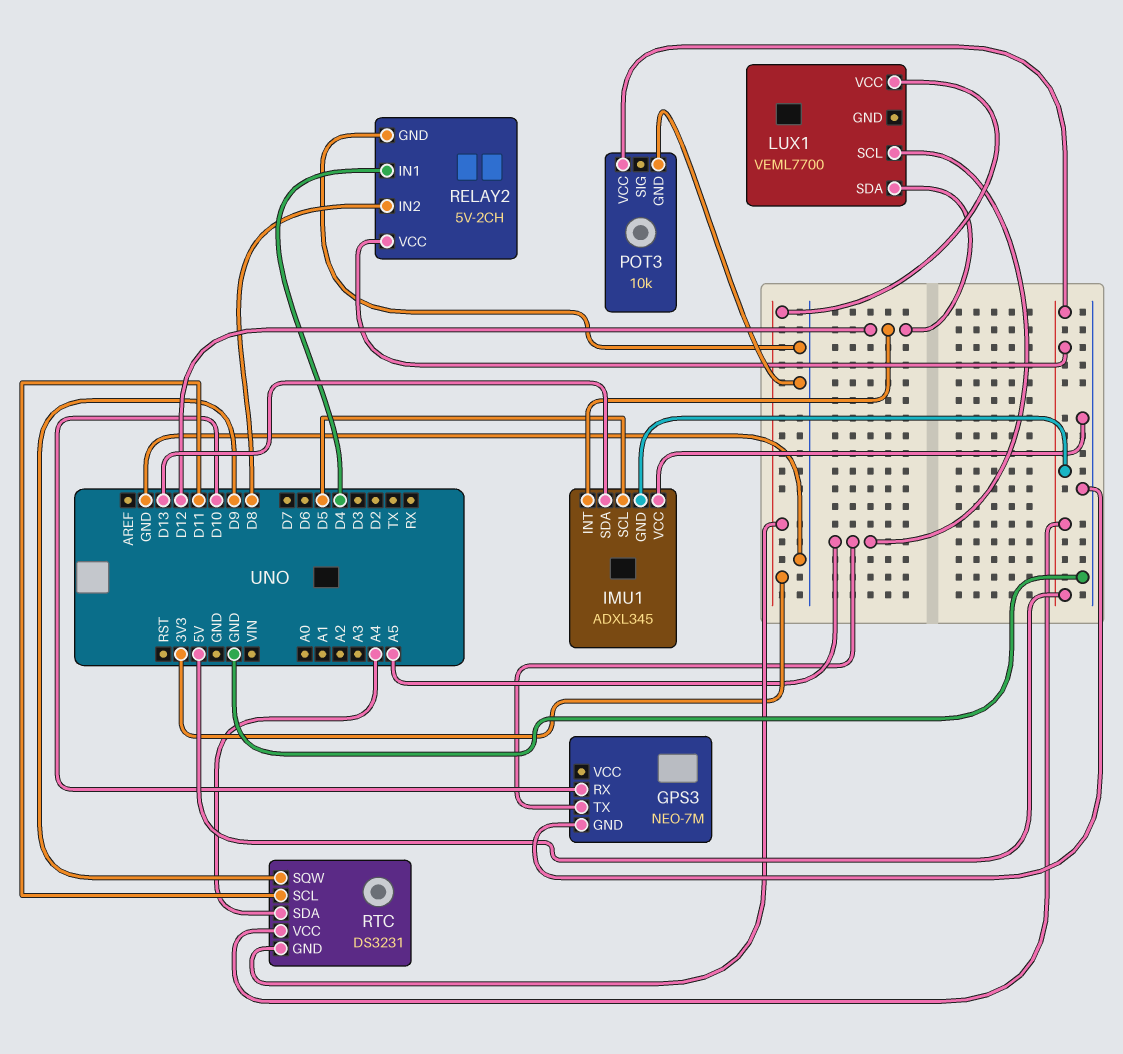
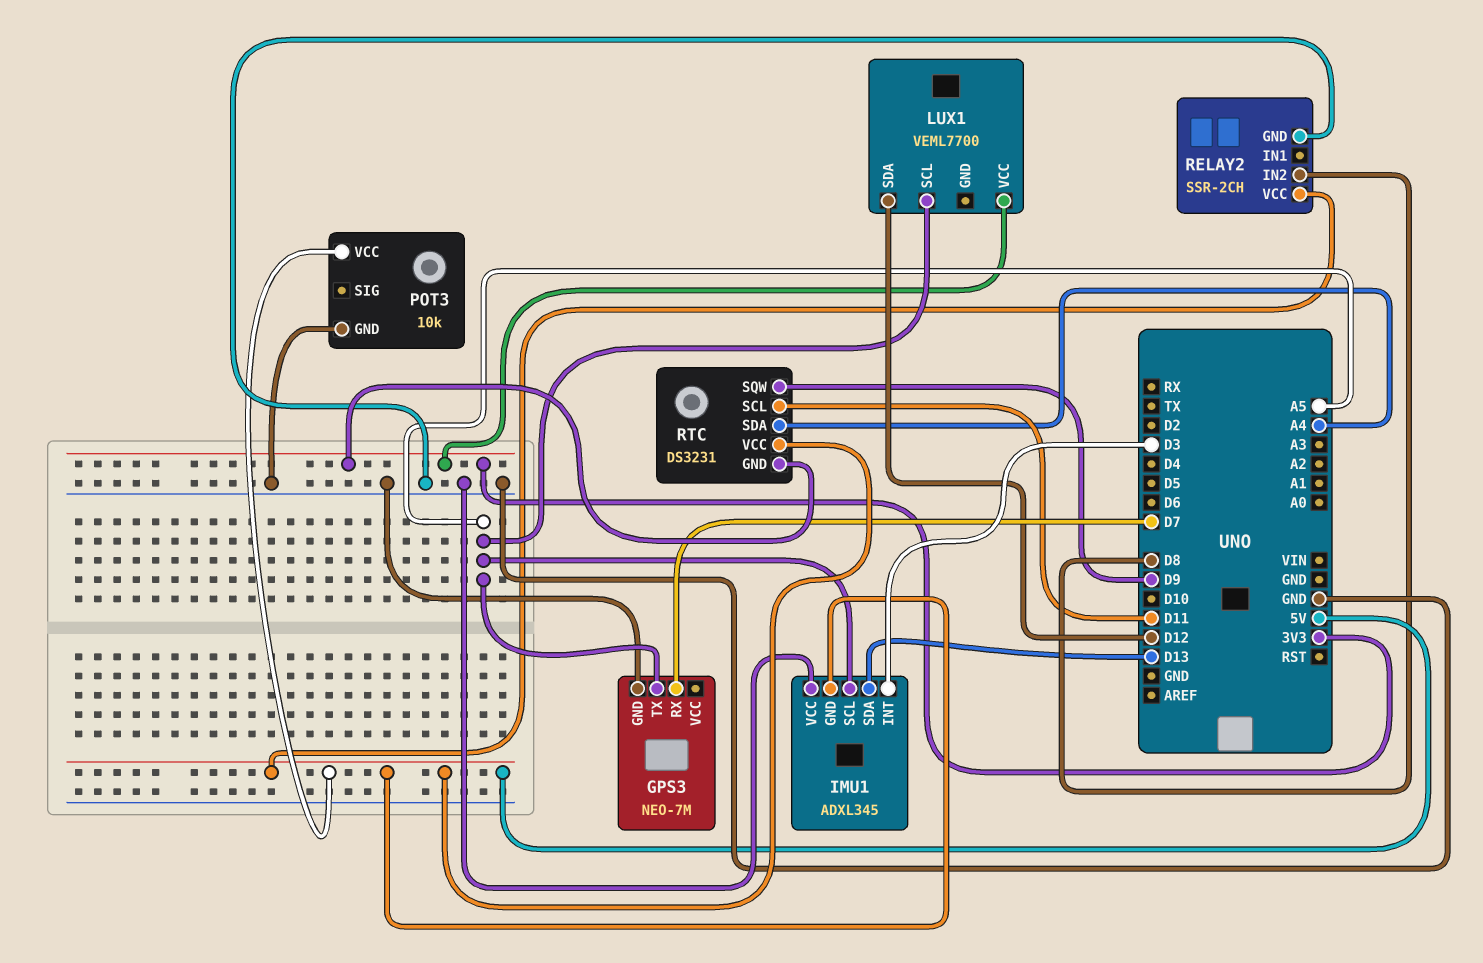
GPS3 pin RX: D10 -> D7
IMU1 pin INT: D12 -> D3
IMU1 pin SCL: D5 -> A5
RELAY2: 5V-2CH -> SSR-2CH
RELAY2 pin IN1: D4 -> none

